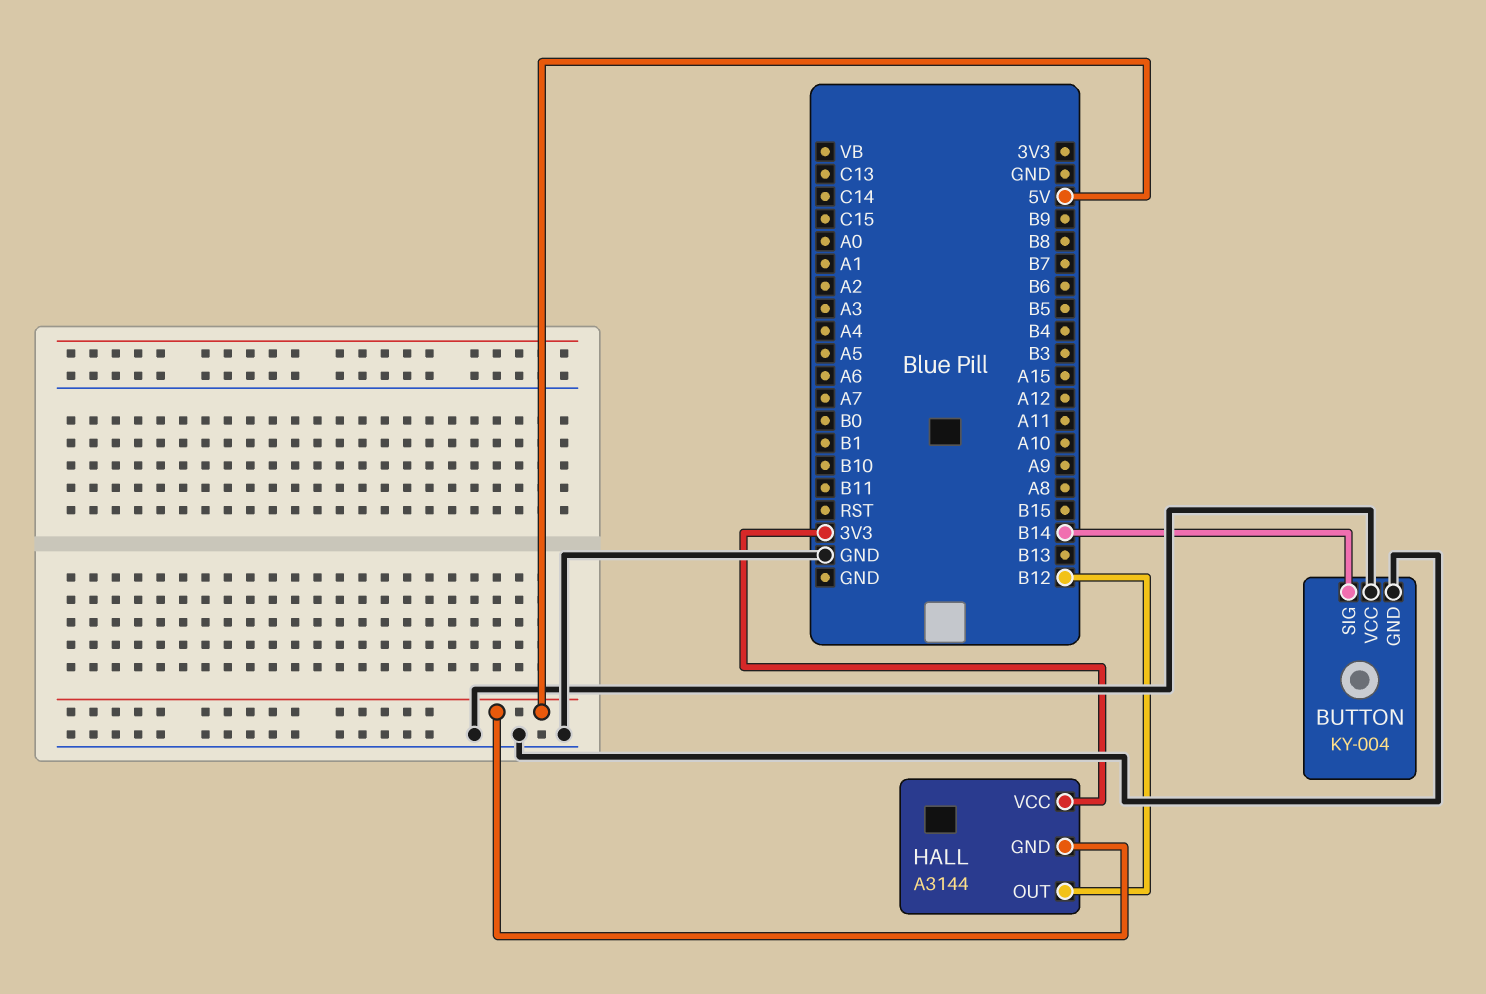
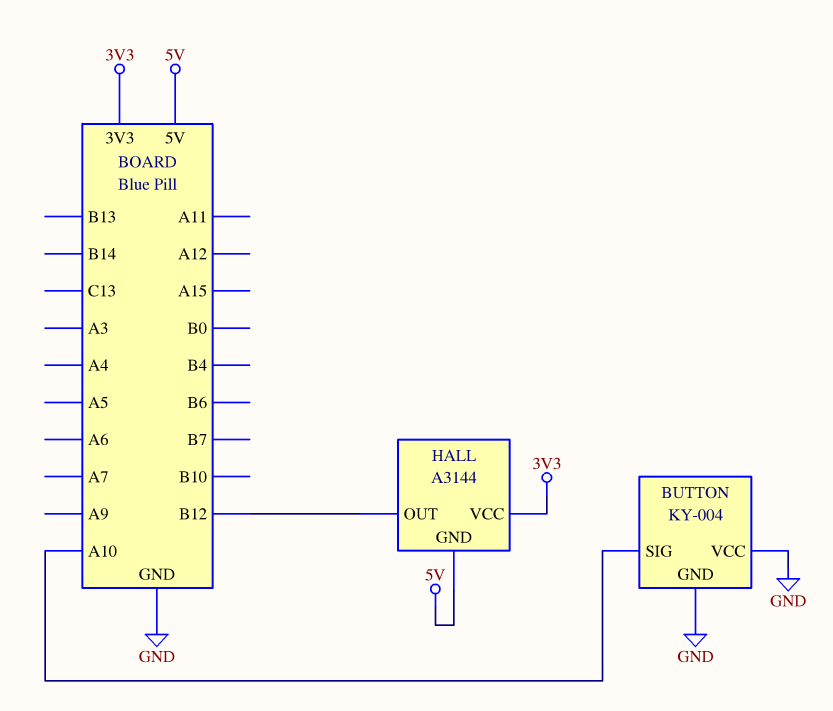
BUTTON pin SIG: B14 -> A10

